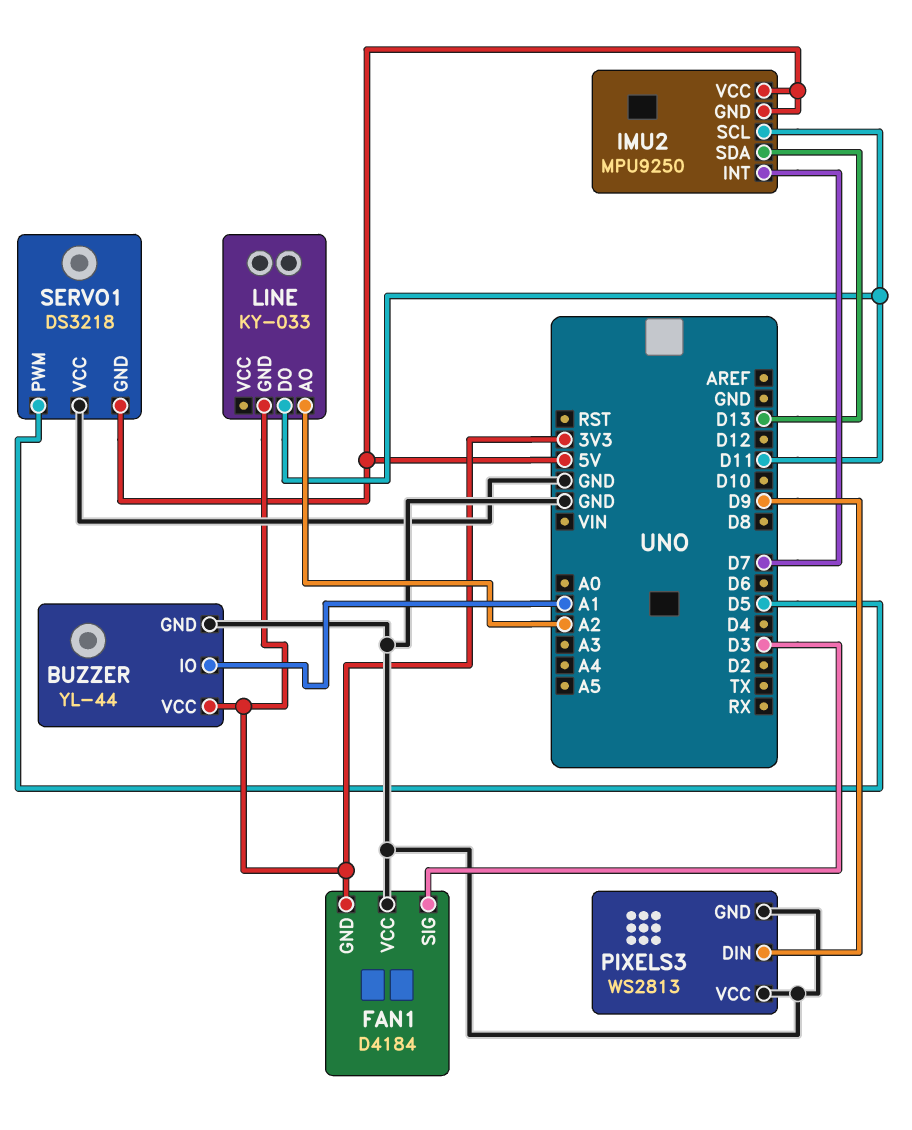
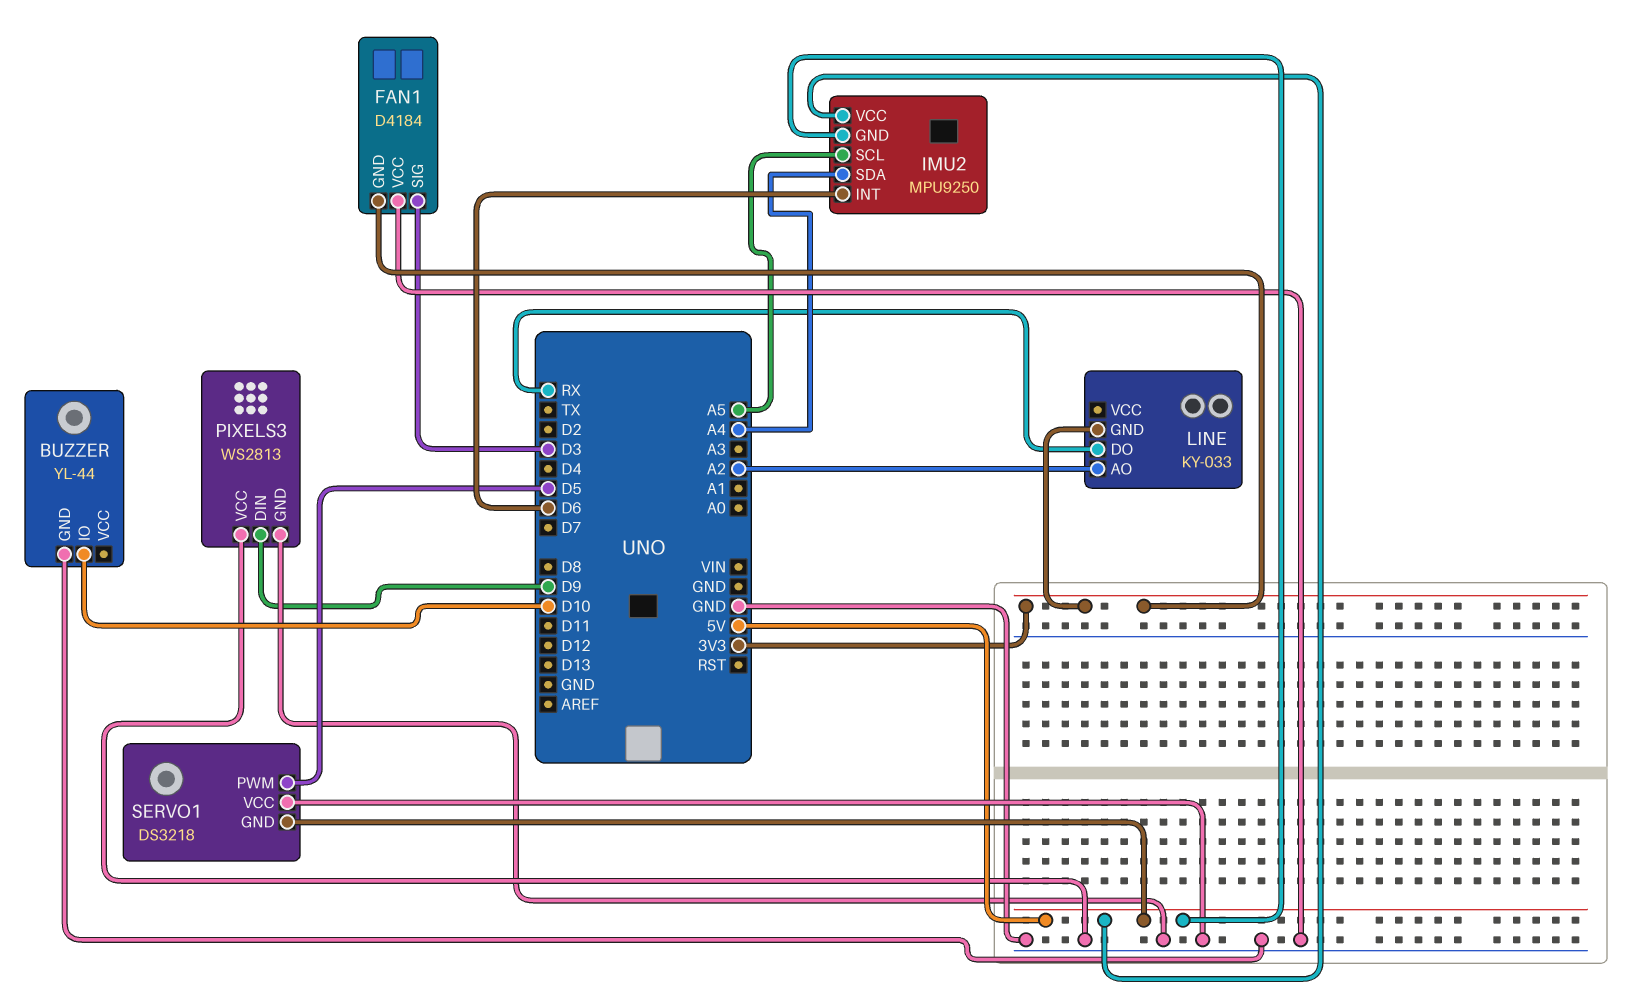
BUZZER pin IO: A1 -> D10
BUZZER pin VCC: 3V3 -> none
IMU2 pin INT: D7 -> D6
IMU2 pin SCL: D11 -> A5
IMU2 pin SDA: D13 -> A4
LINE pin DO: D11 -> RX

